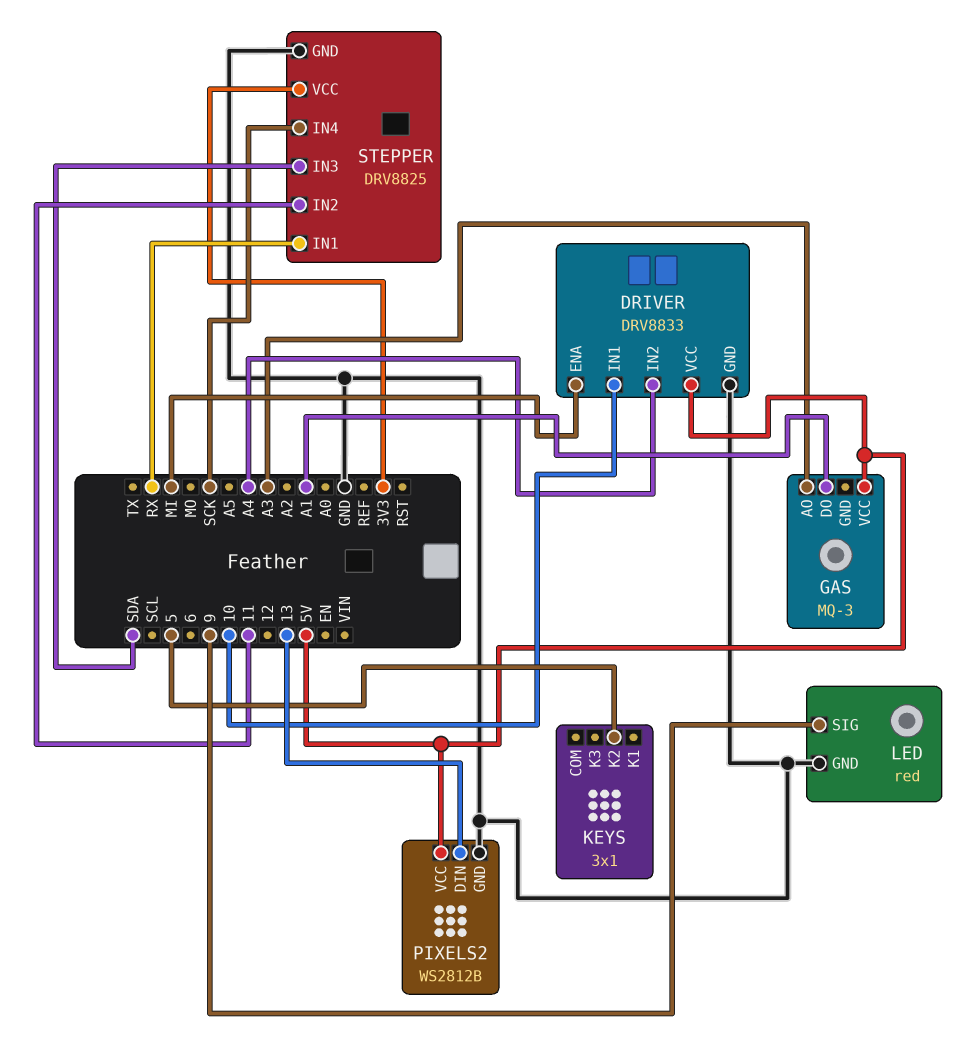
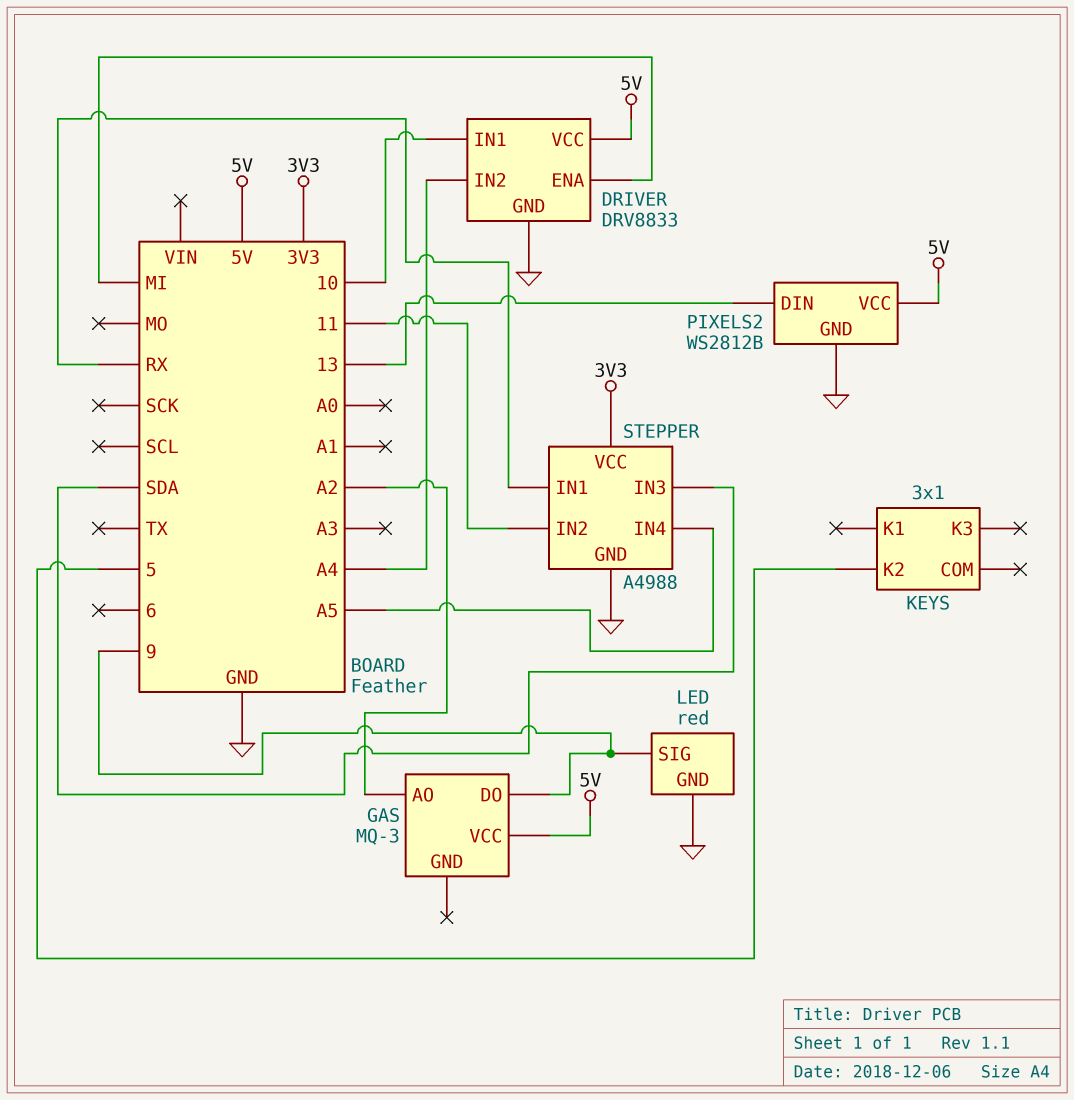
GAS pin AO: A3 -> A2
GAS pin DO: A1 -> 9
STEPPER: DRV8825 -> A4988
STEPPER pin IN4: SCK -> A5

